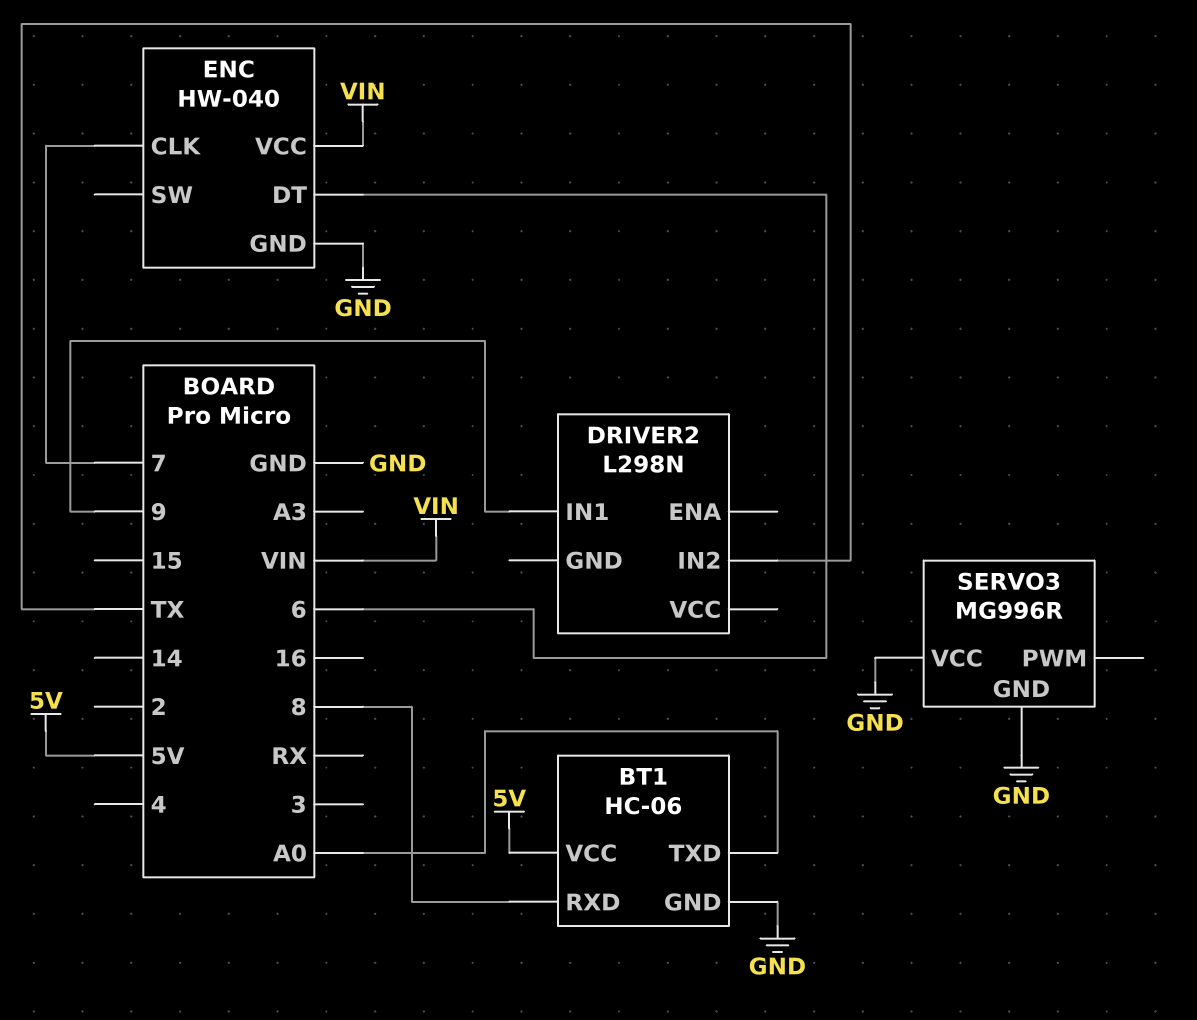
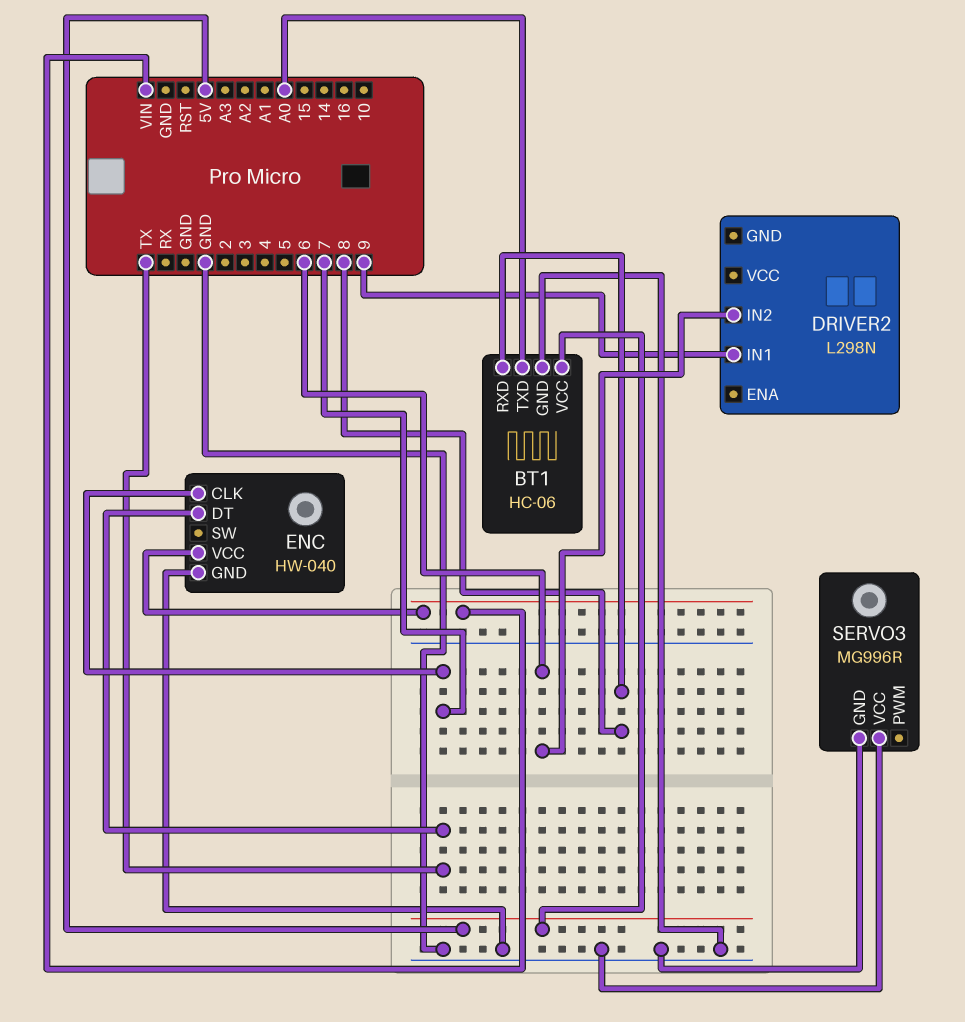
DRIVER2 pin IN2: TX -> 6
ENC pin DT: 6 -> TX

